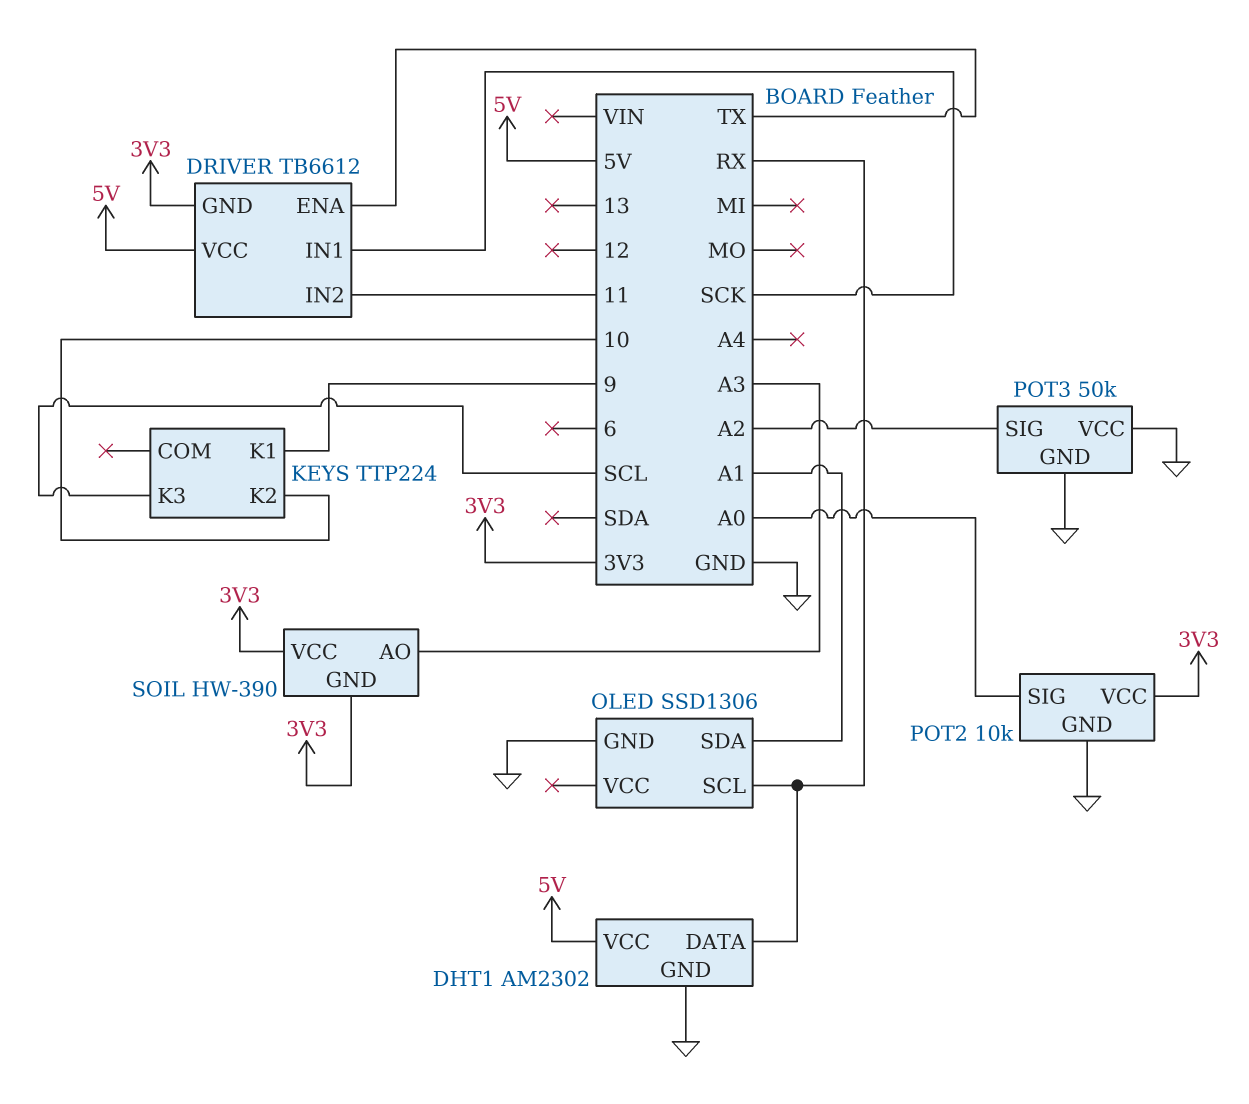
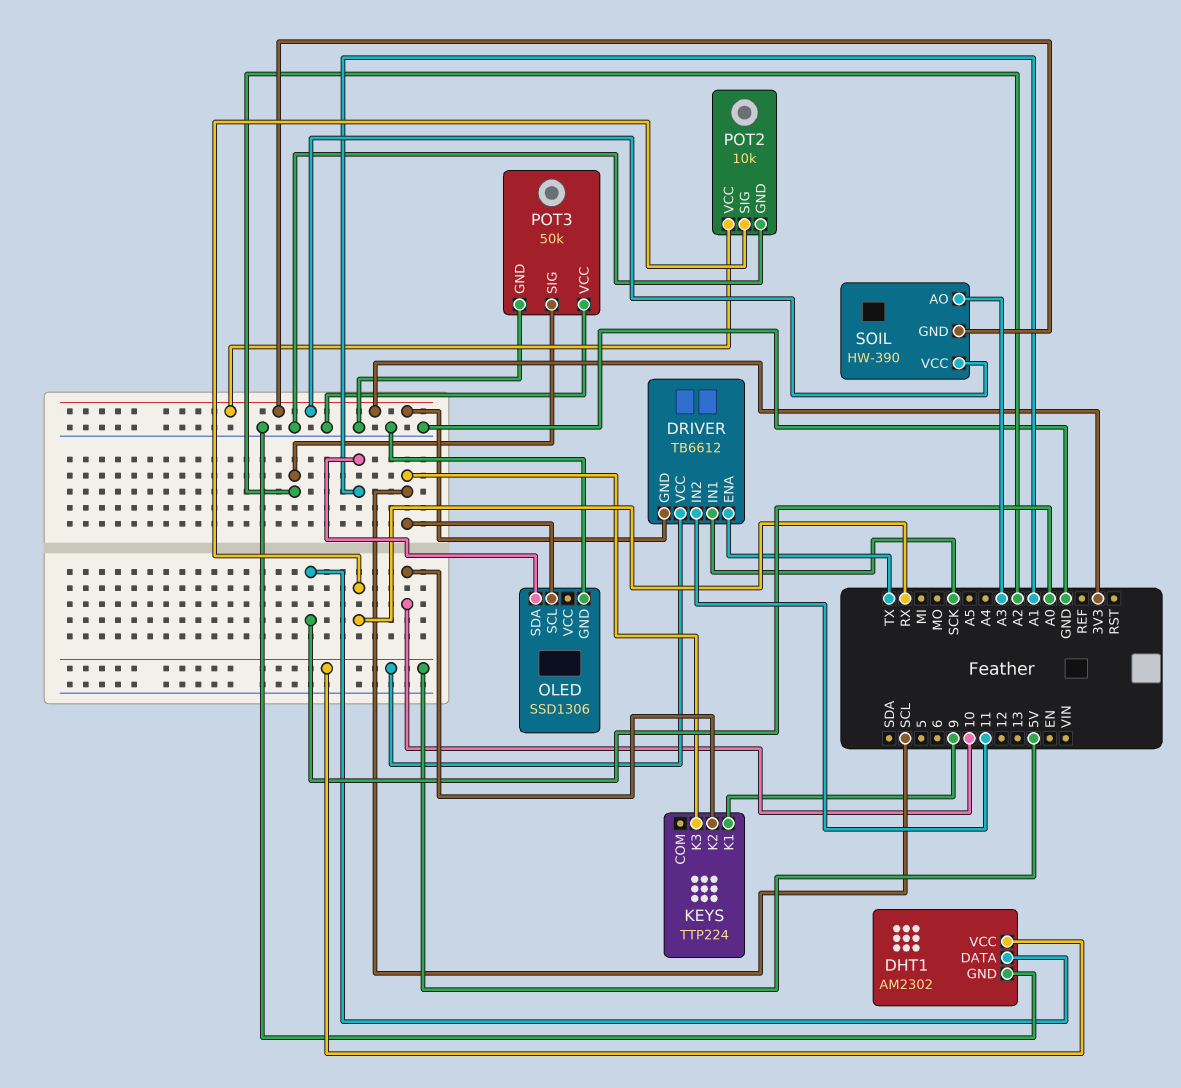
DHT1 pin DATA: RX -> A0
OLED pin SCL: RX -> SCL
POT2 pin SIG: A0 -> RX

